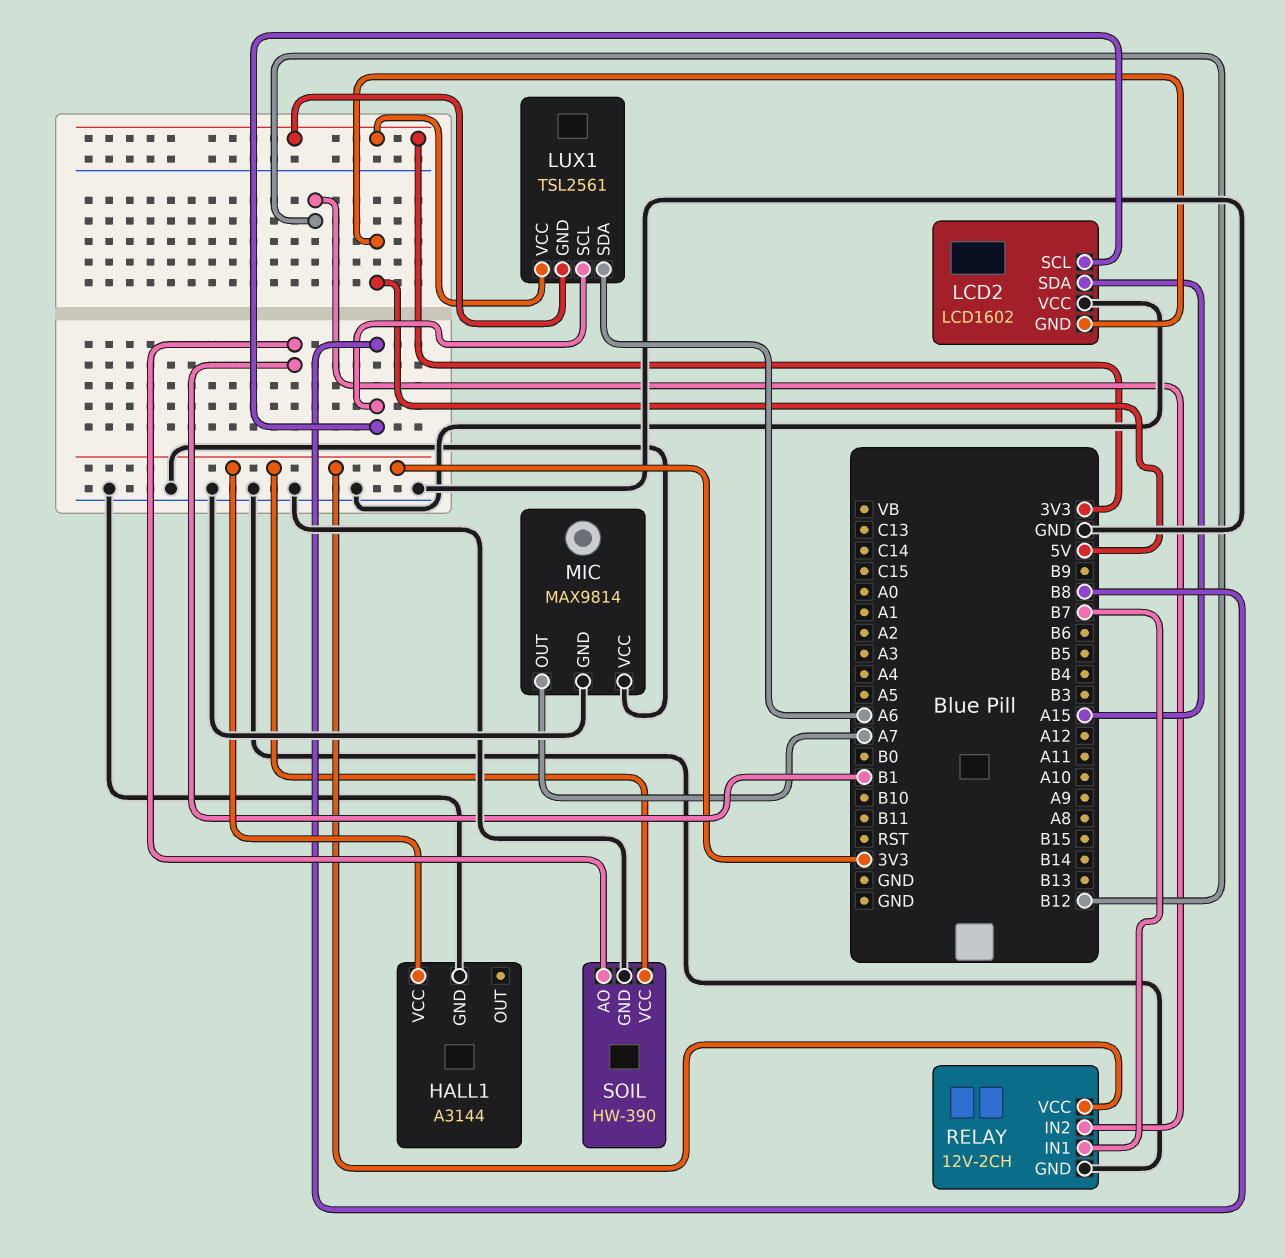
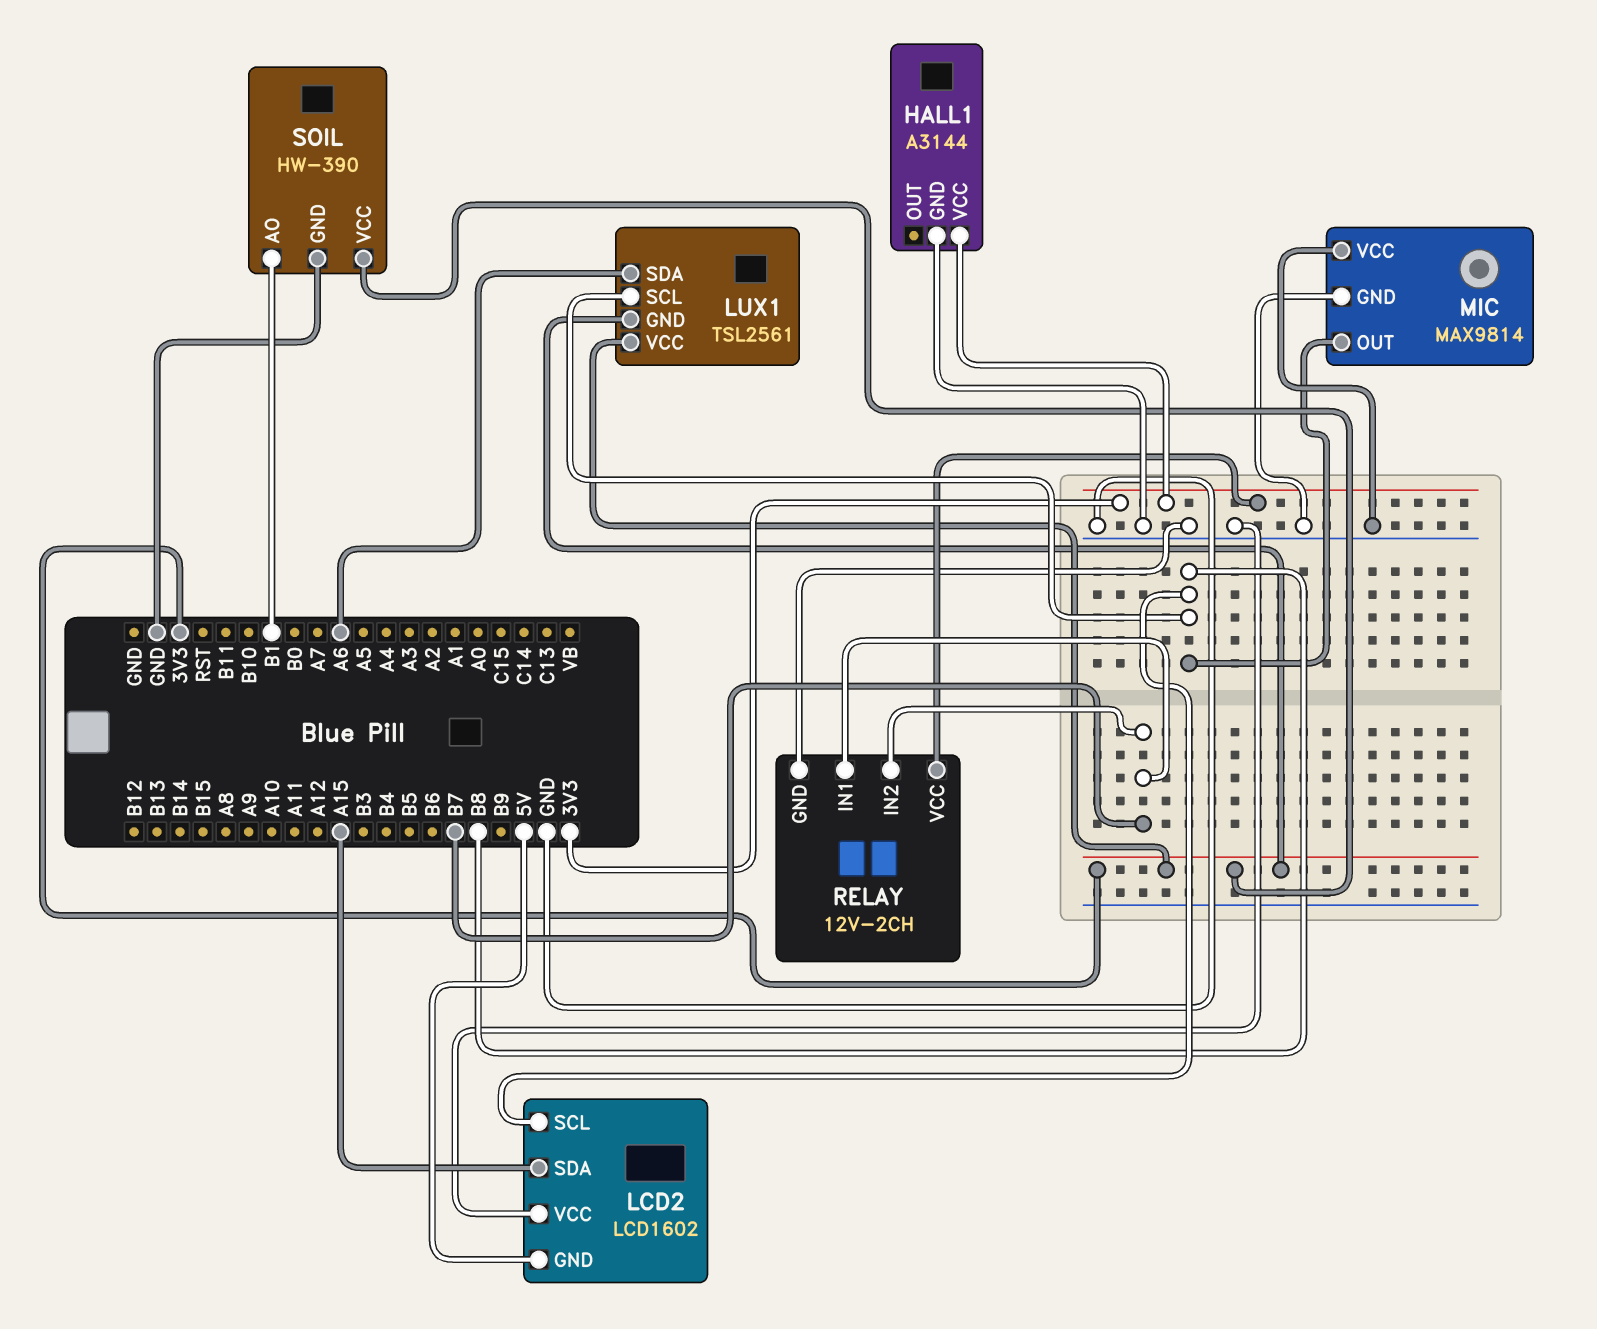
MIC pin OUT: A7 -> B8
RELAY pin IN2: B12 -> B7

